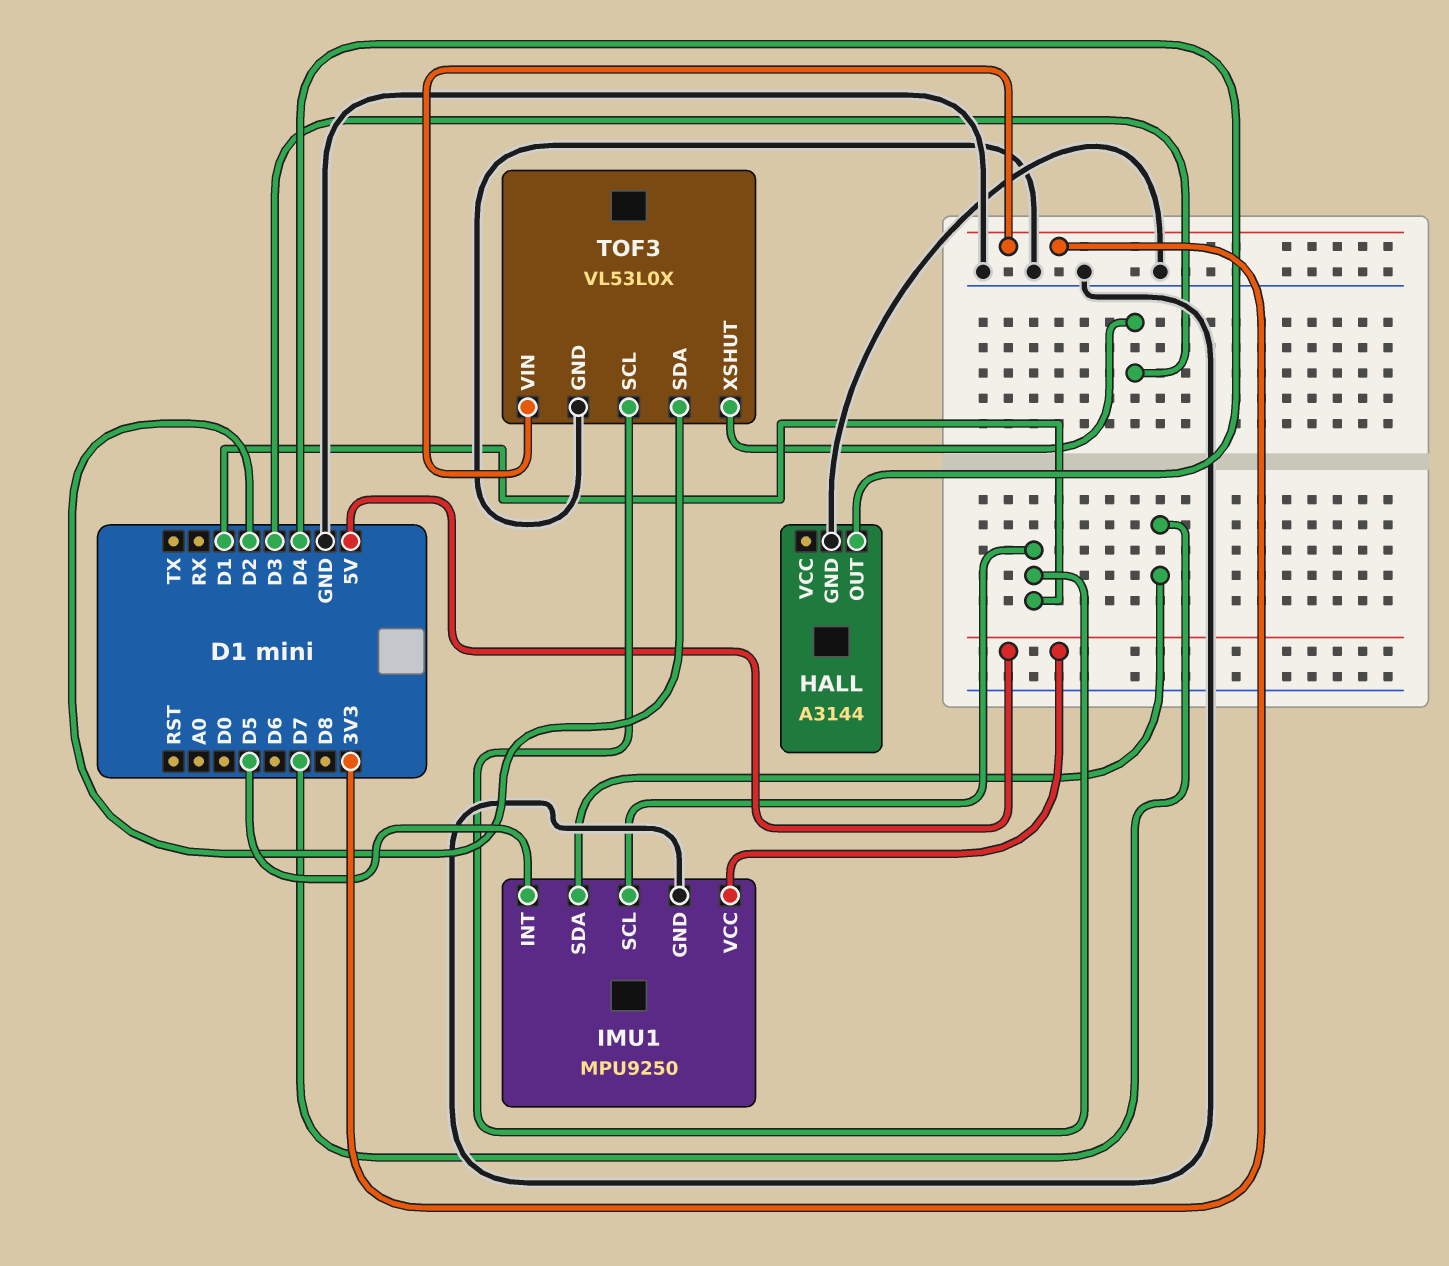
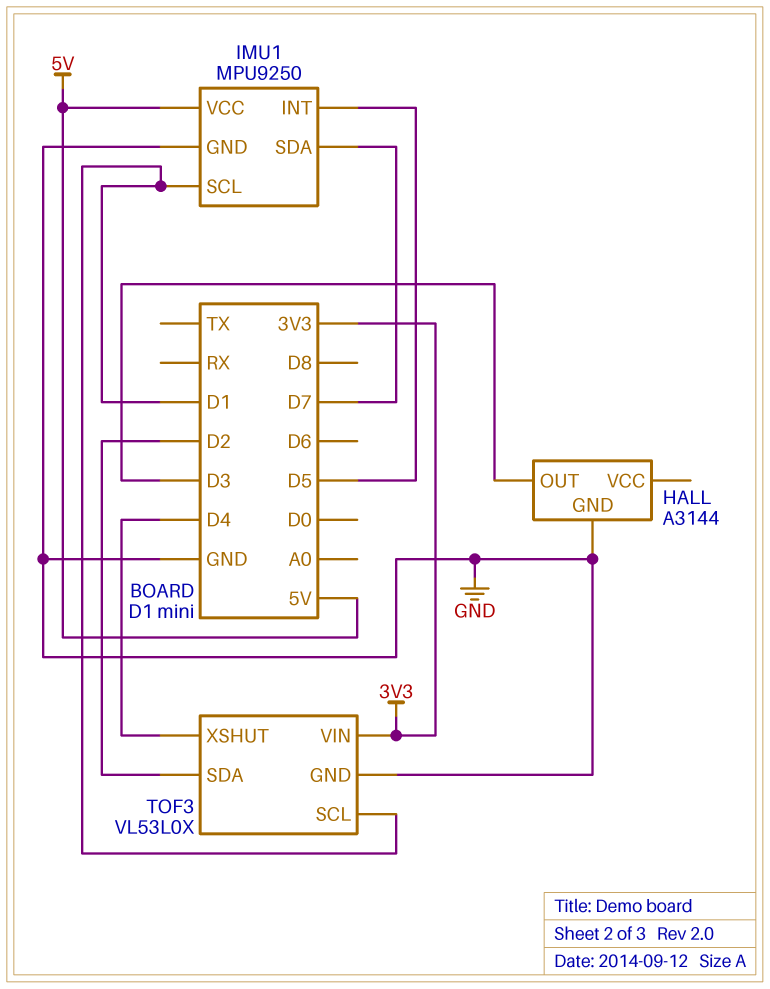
HALL pin OUT: D4 -> D3
TOF3 pin XSHUT: D3 -> D4

